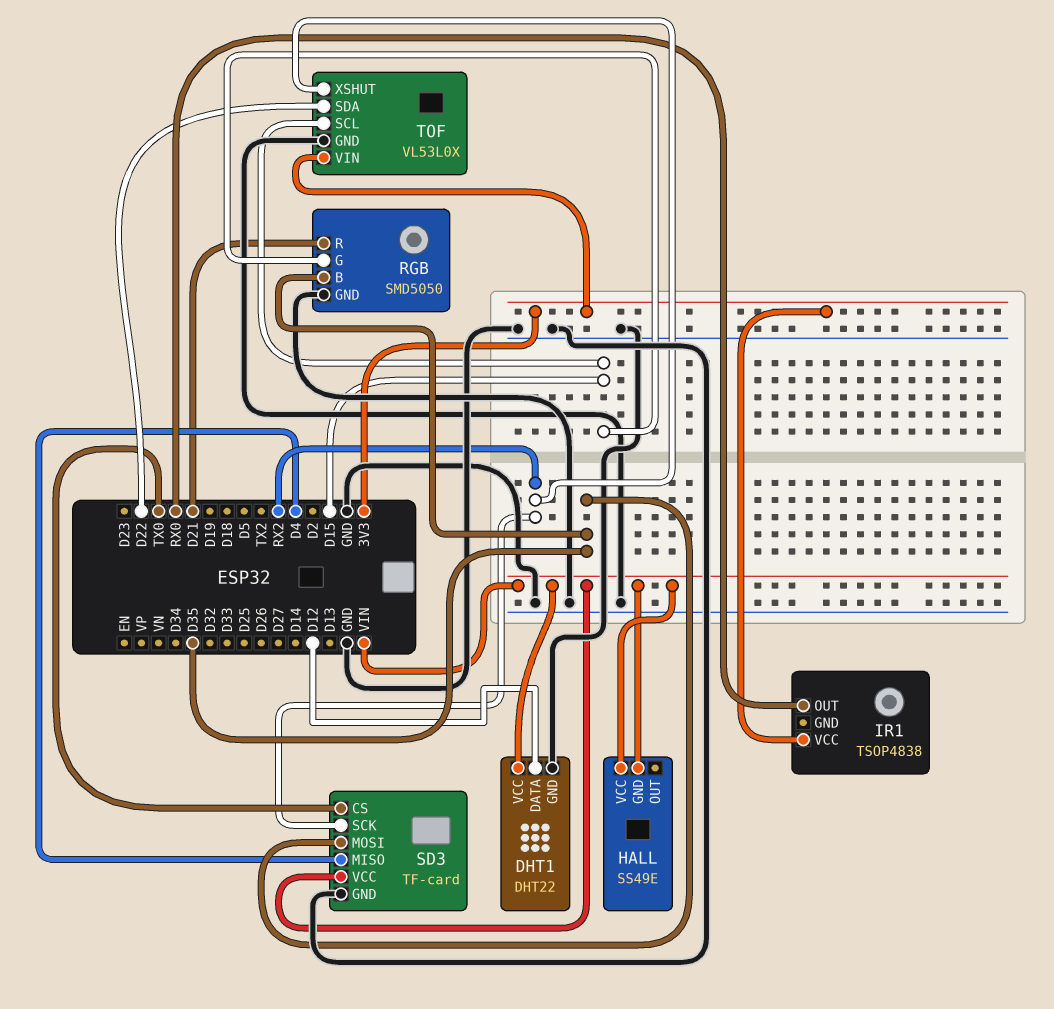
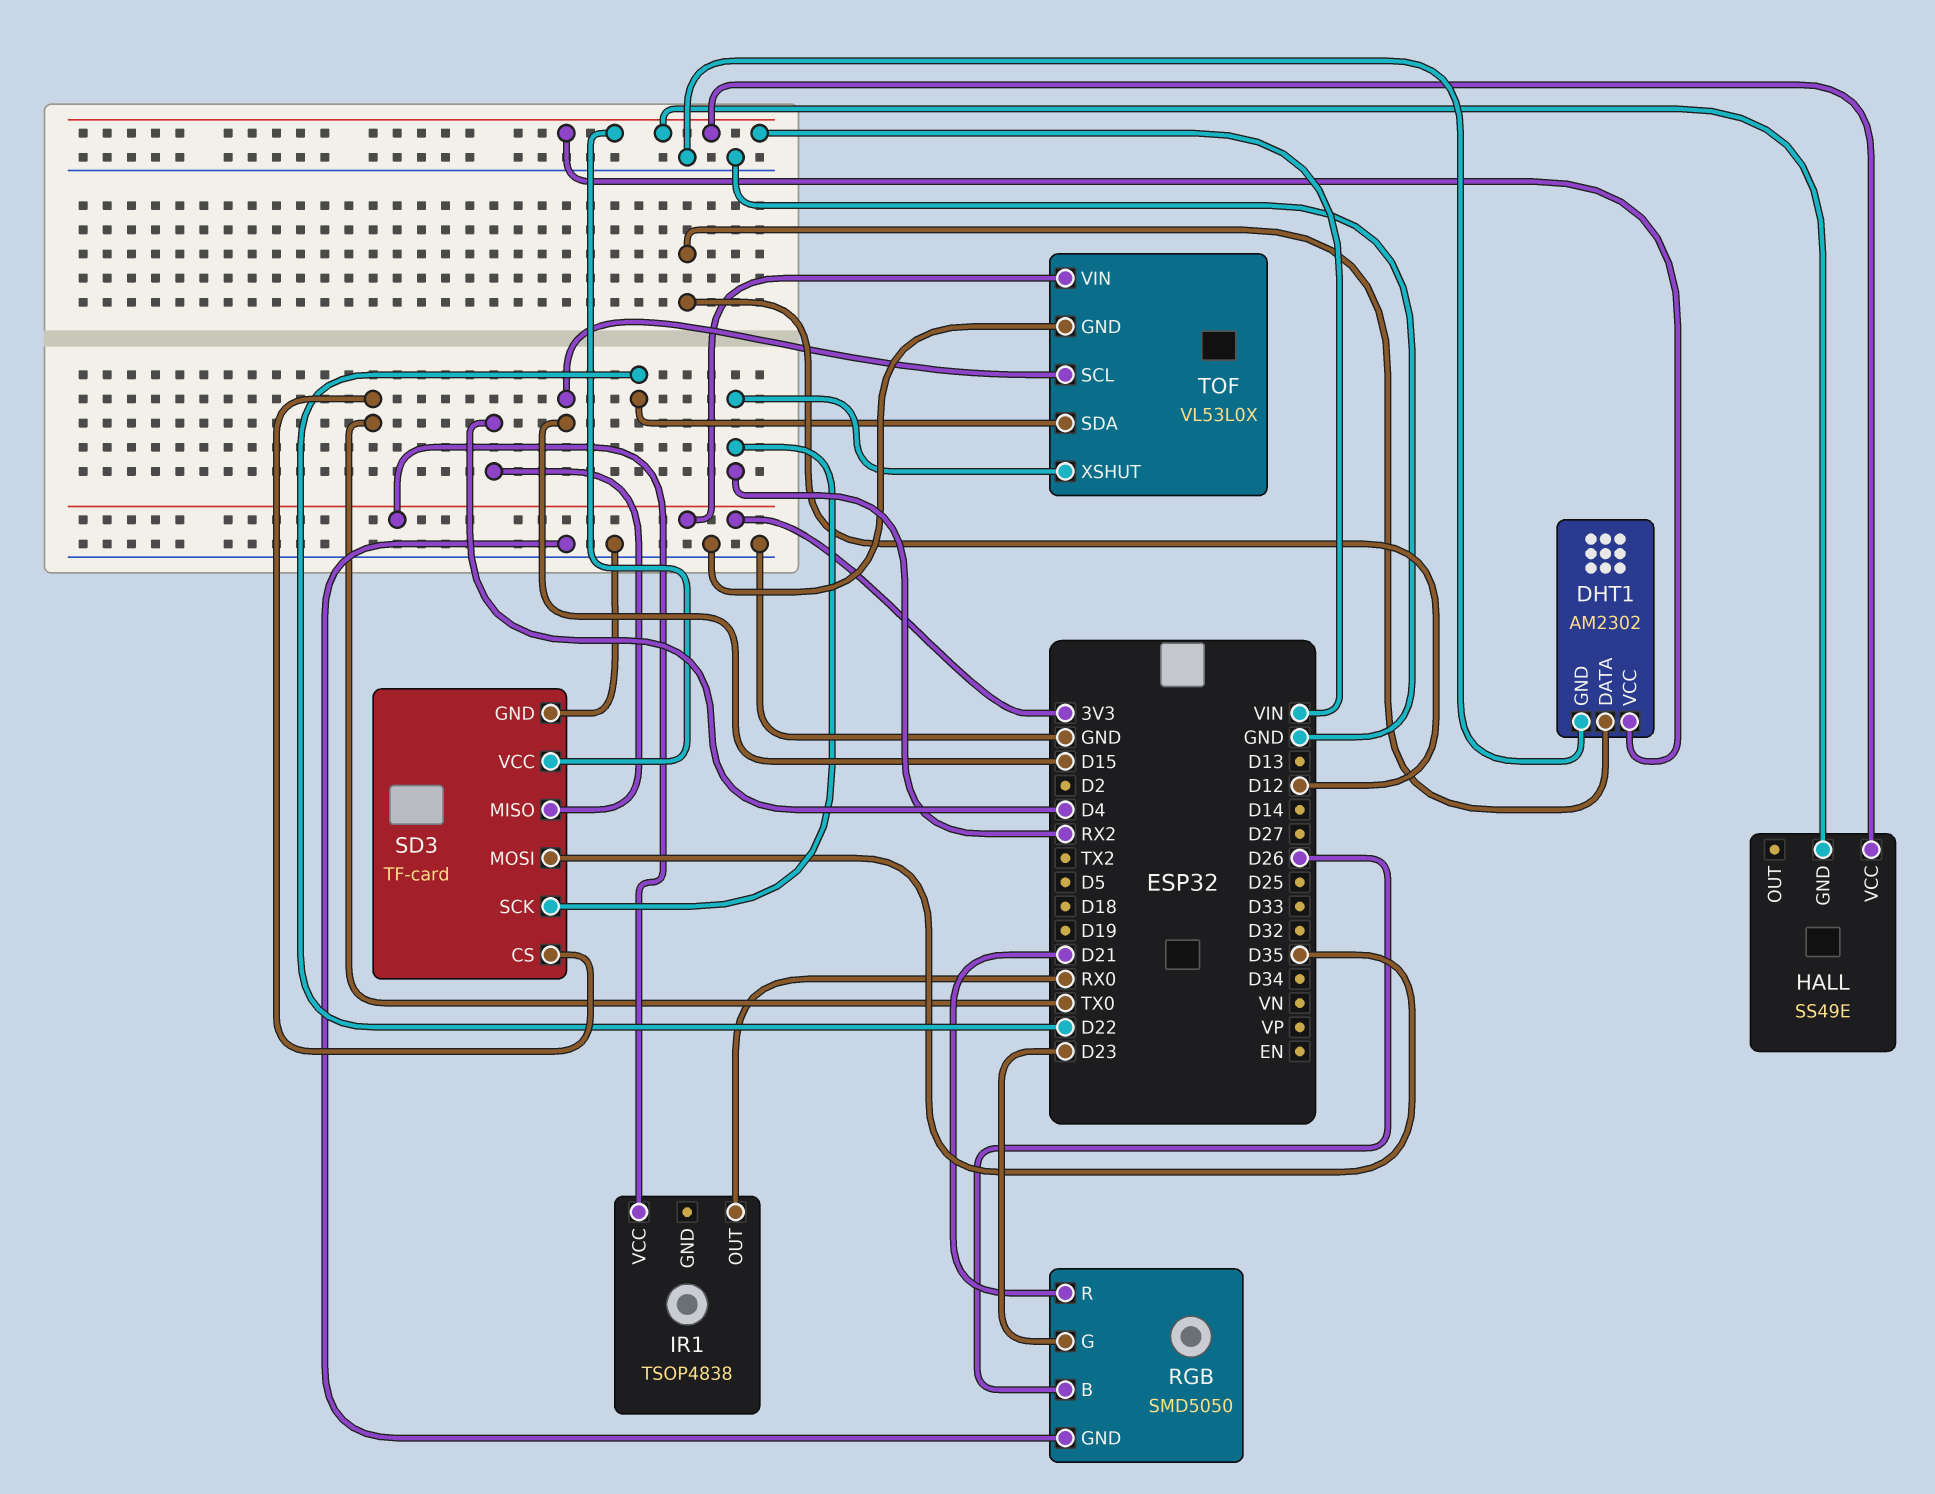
DHT1: DHT22 -> AM2302
RGB pin B: D35 -> D26
RGB pin G: D15 -> D23

